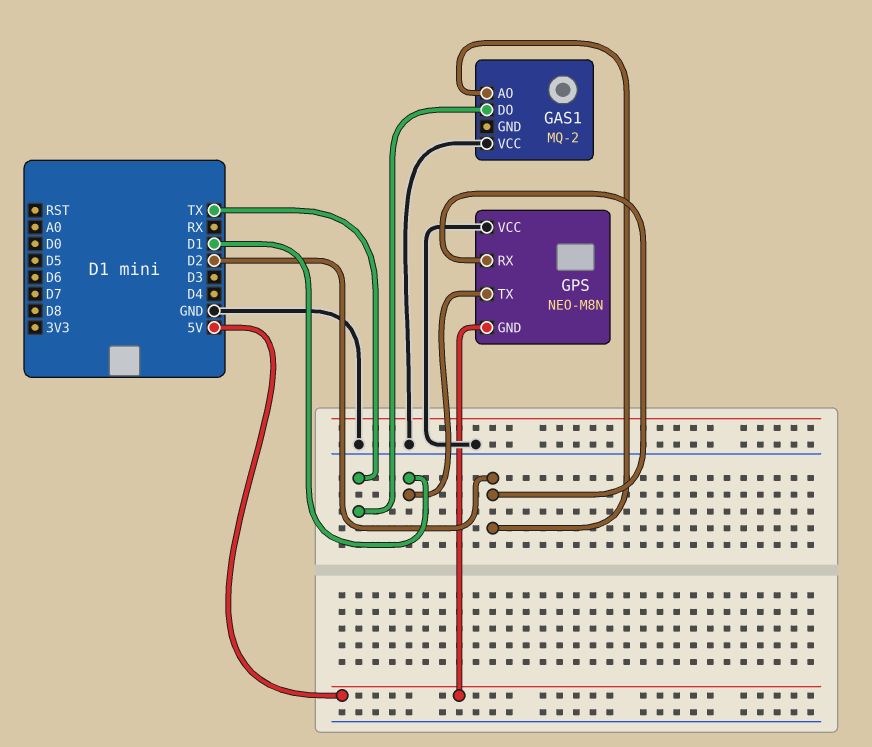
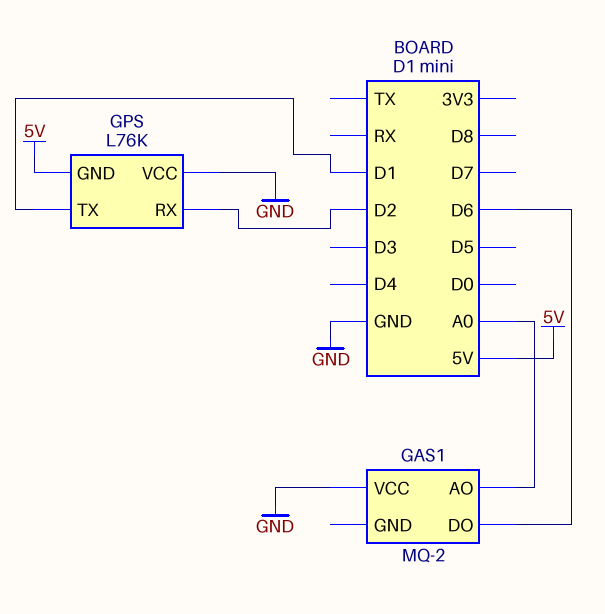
GAS1 pin AO: D2 -> A0
GAS1 pin DO: TX -> D6
GPS: NEO-M8N -> L76K

